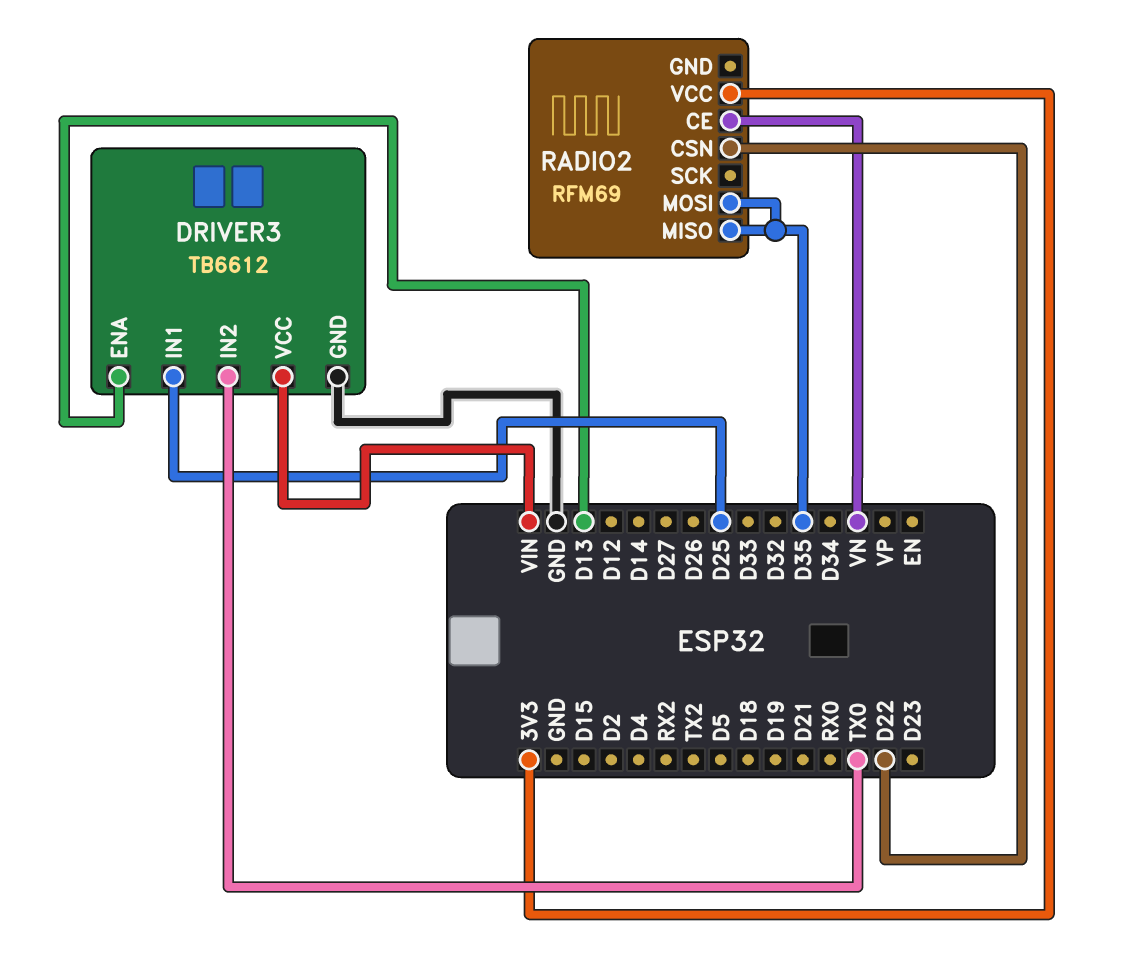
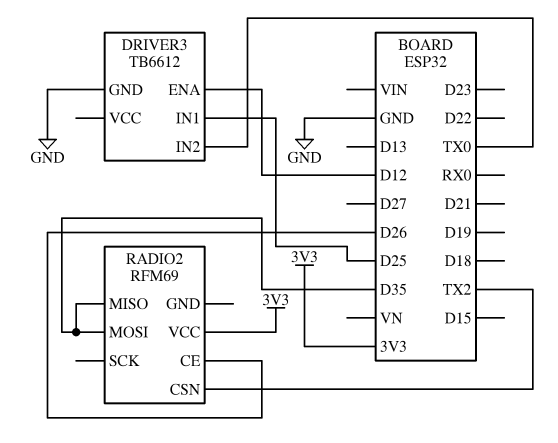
DRIVER3 pin ENA: D13 -> D12
DRIVER3 pin VCC: VIN -> none
RADIO2 pin CE: VN -> D26
RADIO2 pin CSN: D22 -> TX2

